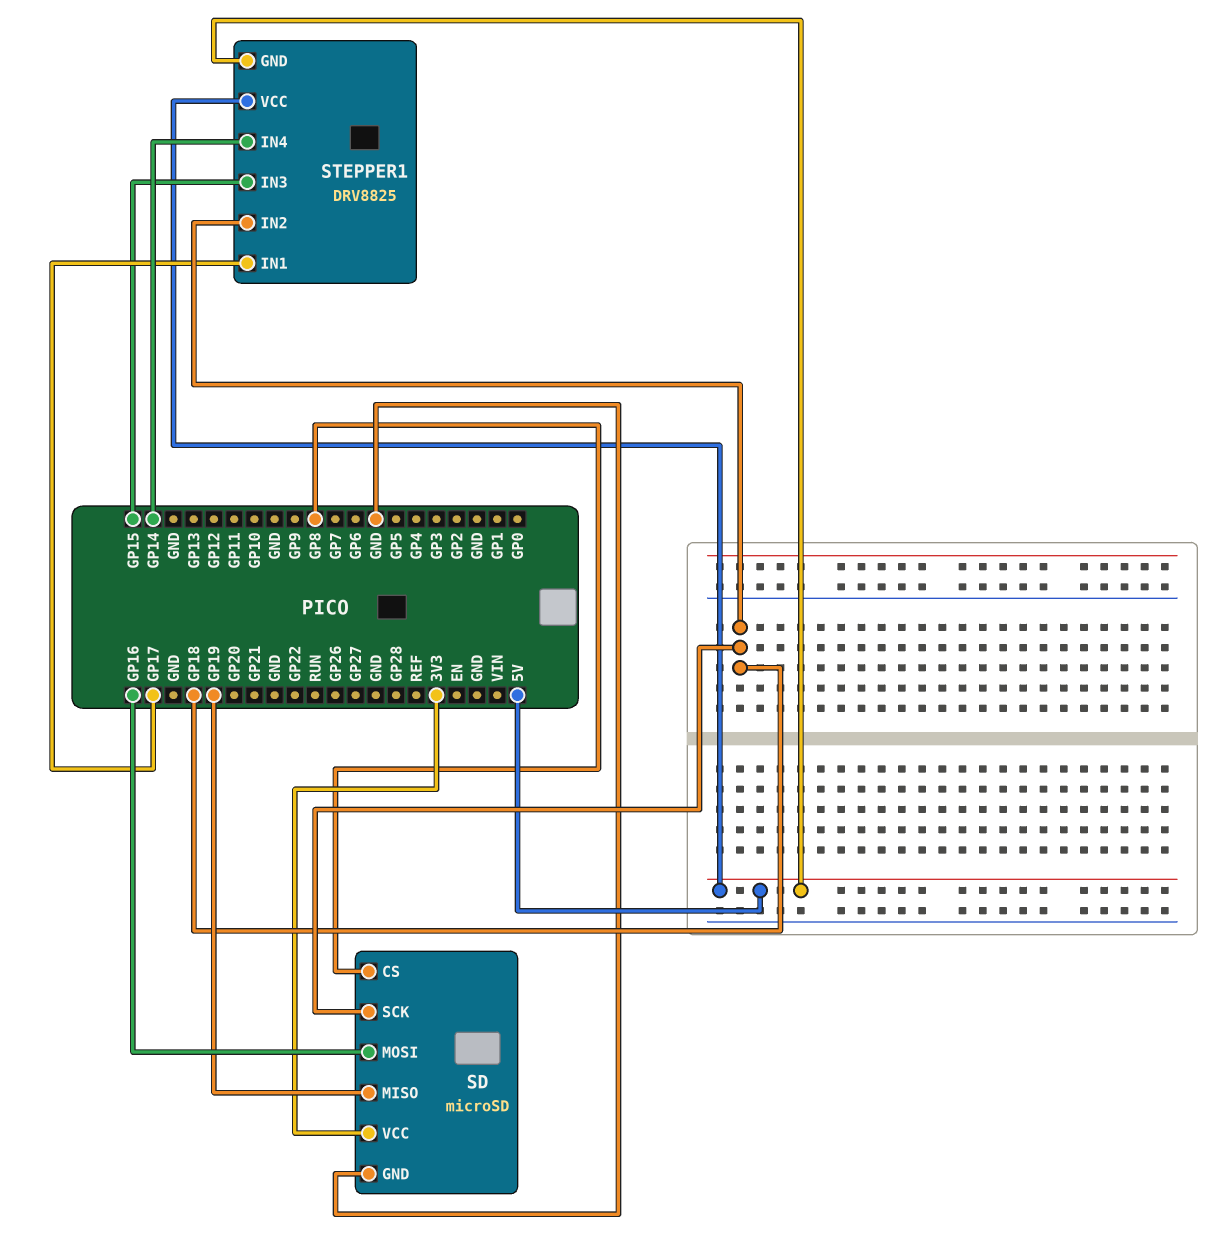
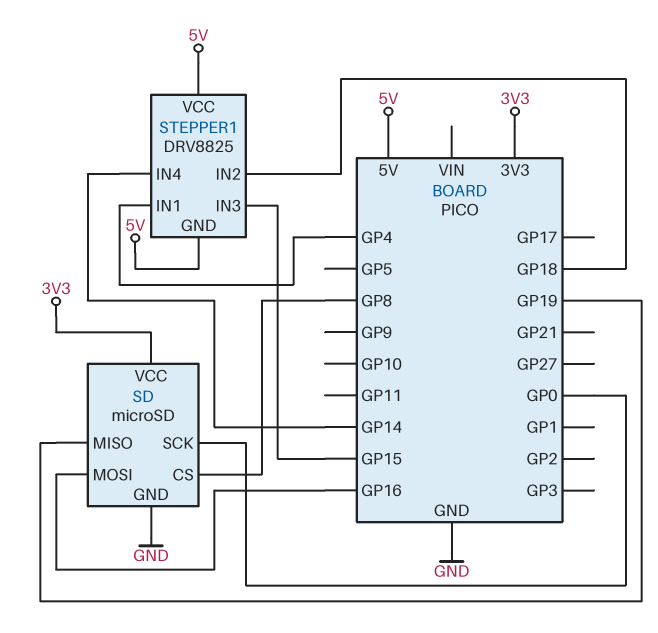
SD pin SCK: GP18 -> GP0
STEPPER1 pin IN1: GP17 -> GP4

